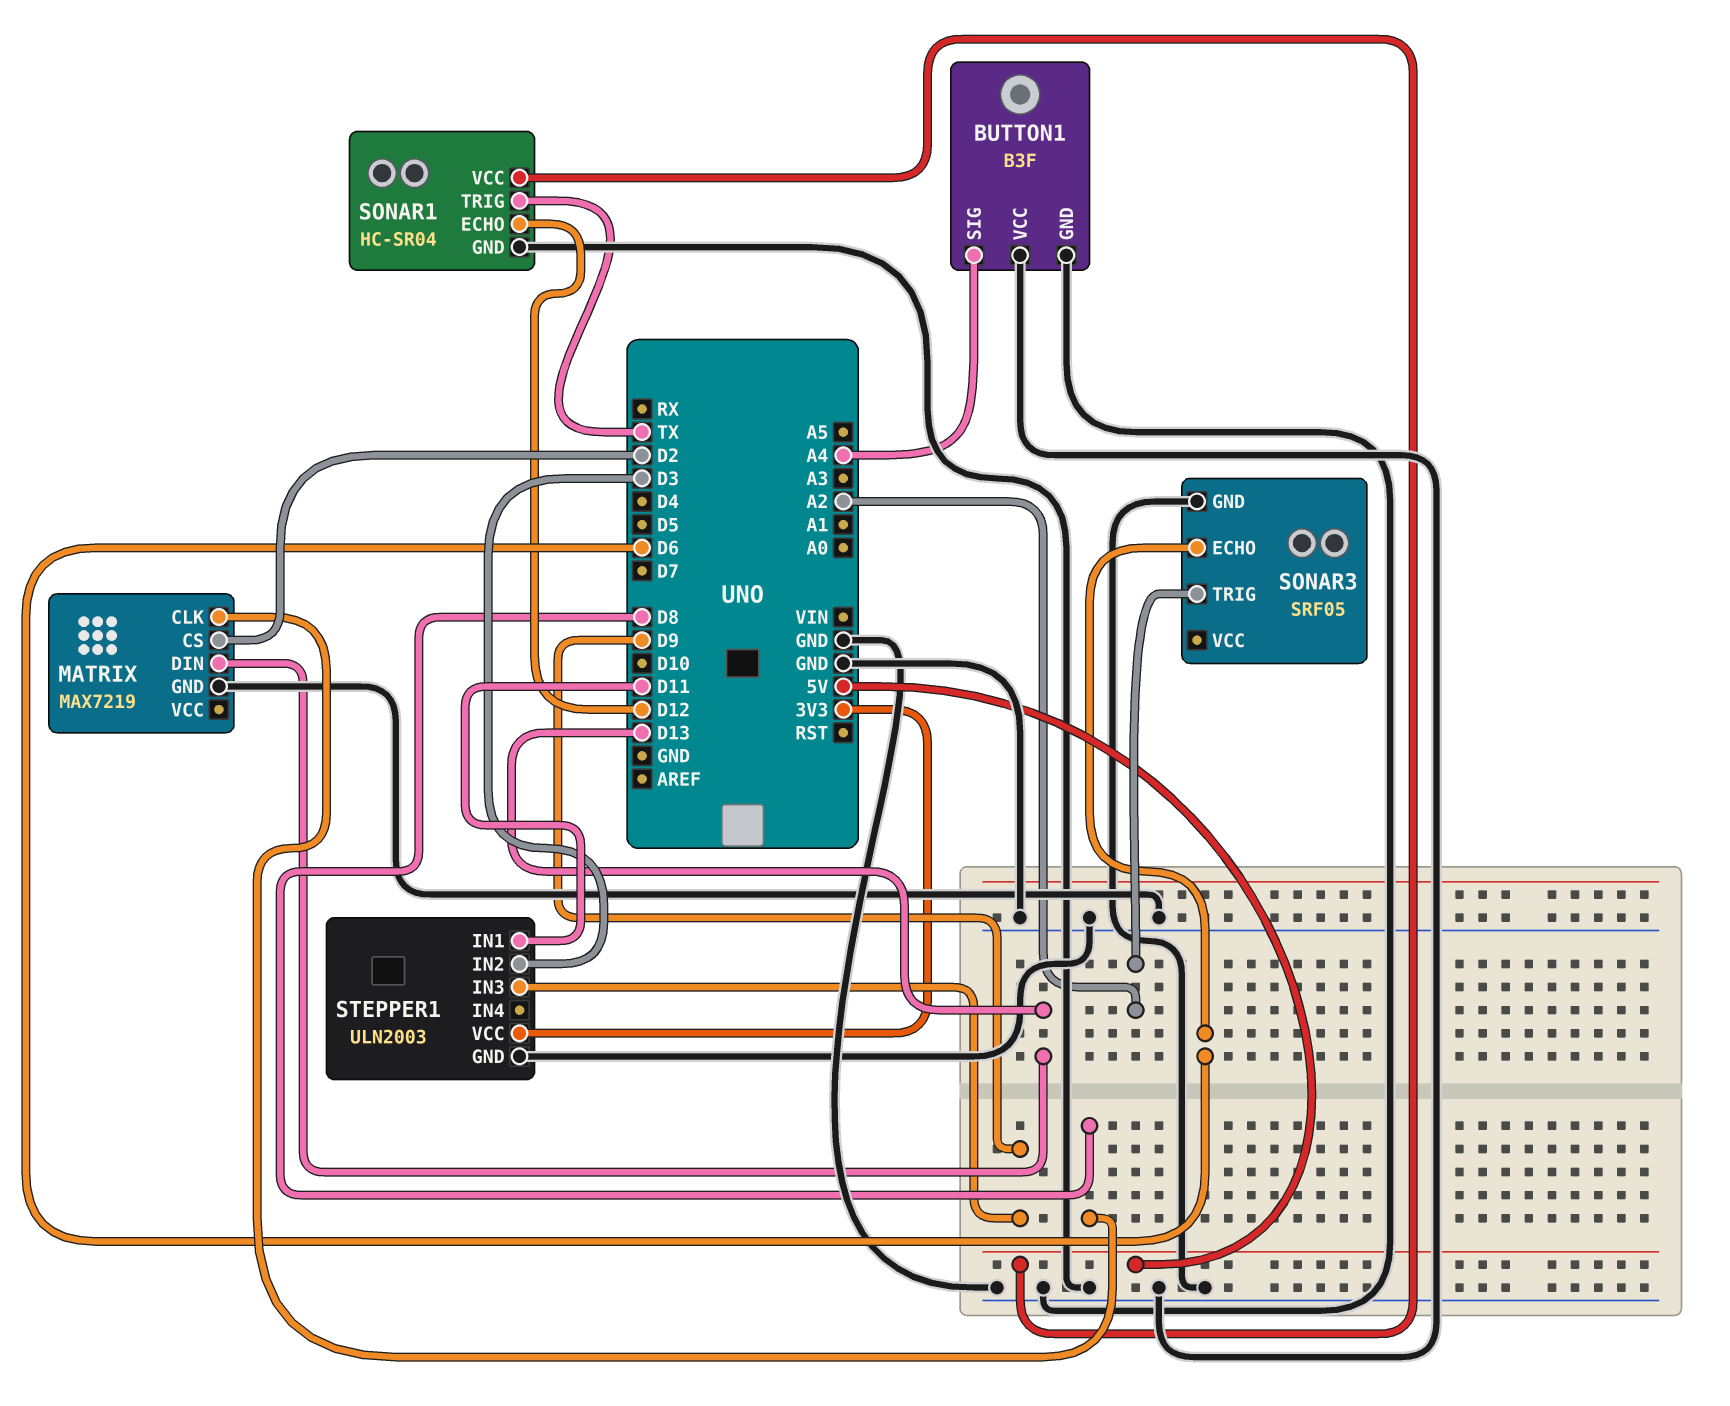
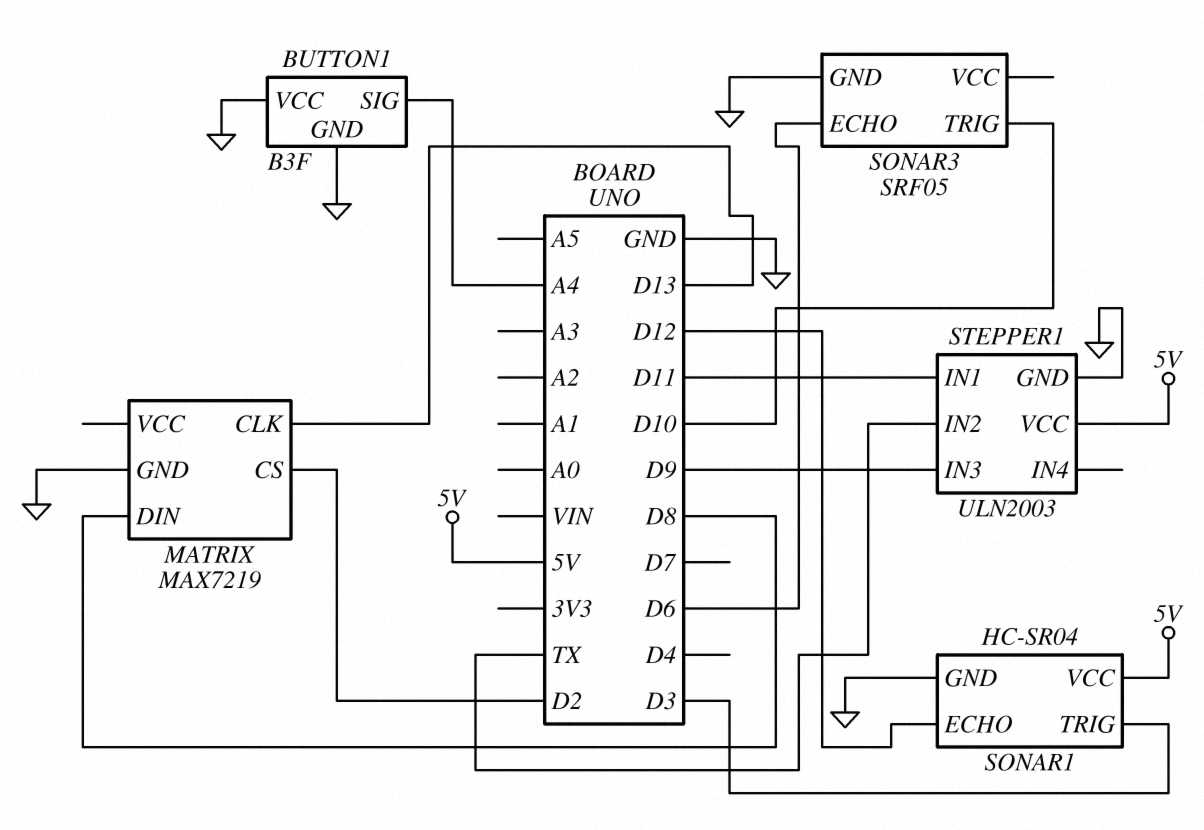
MATRIX pin CLK: D8 -> D13
MATRIX pin DIN: D13 -> D8
SONAR1 pin TRIG: TX -> D3
SONAR3 pin TRIG: A2 -> D10
STEPPER1 pin IN2: D3 -> TX
STEPPER1 pin VCC: 3V3 -> 5V

